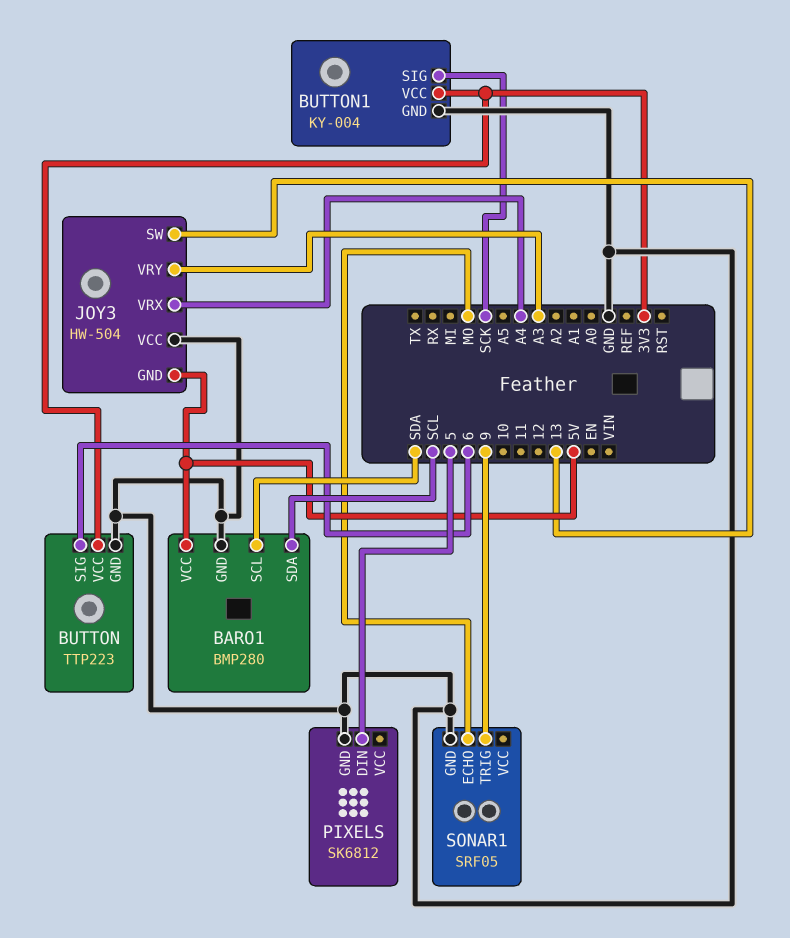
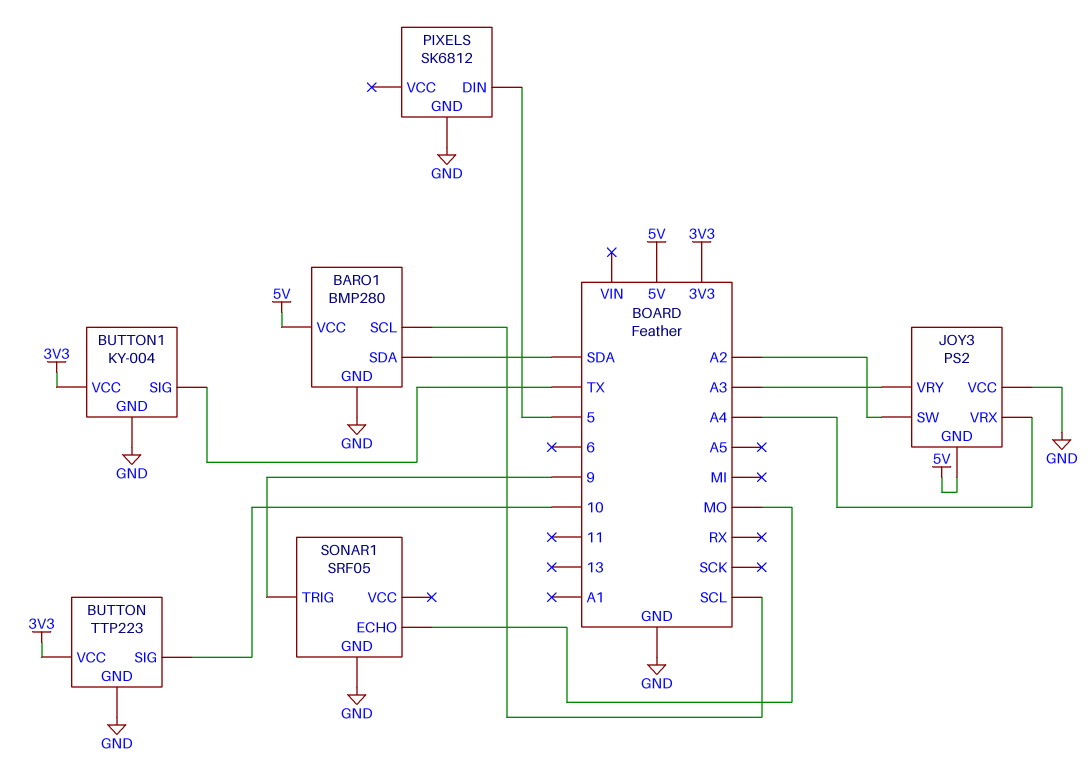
BARO1 pin SCL: SDA -> SCL
BARO1 pin SDA: SCL -> SDA
BUTTON pin SIG: 6 -> 10
BUTTON1 pin SIG: SCK -> TX
JOY3: HW-504 -> PS2
JOY3 pin SW: 13 -> A2

